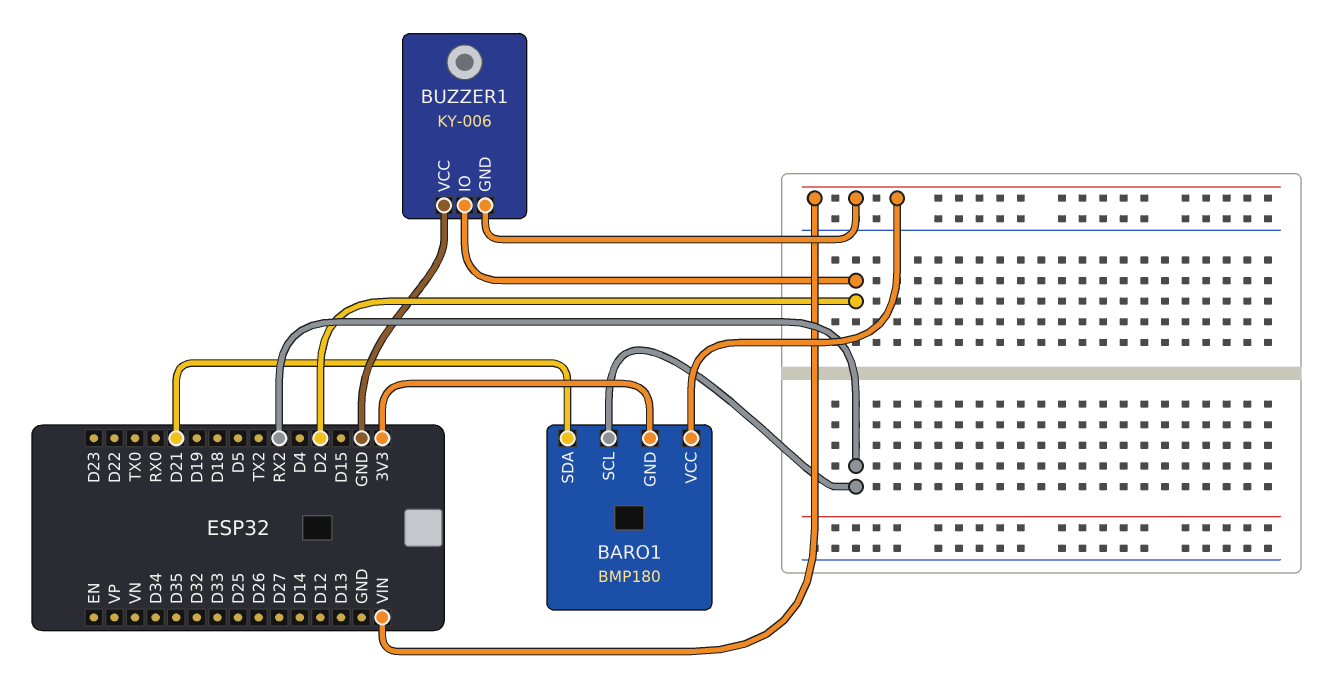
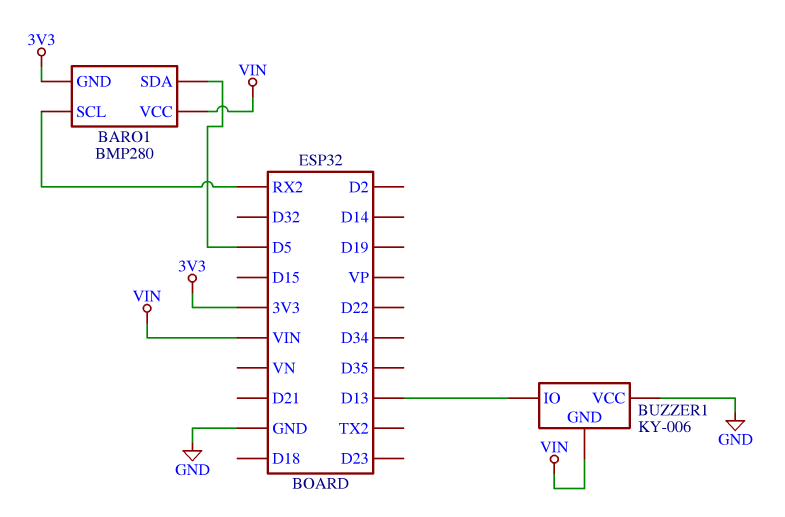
BARO1: BMP180 -> BMP280
BARO1 pin SDA: D21 -> D5
BUZZER1 pin IO: D2 -> D13

